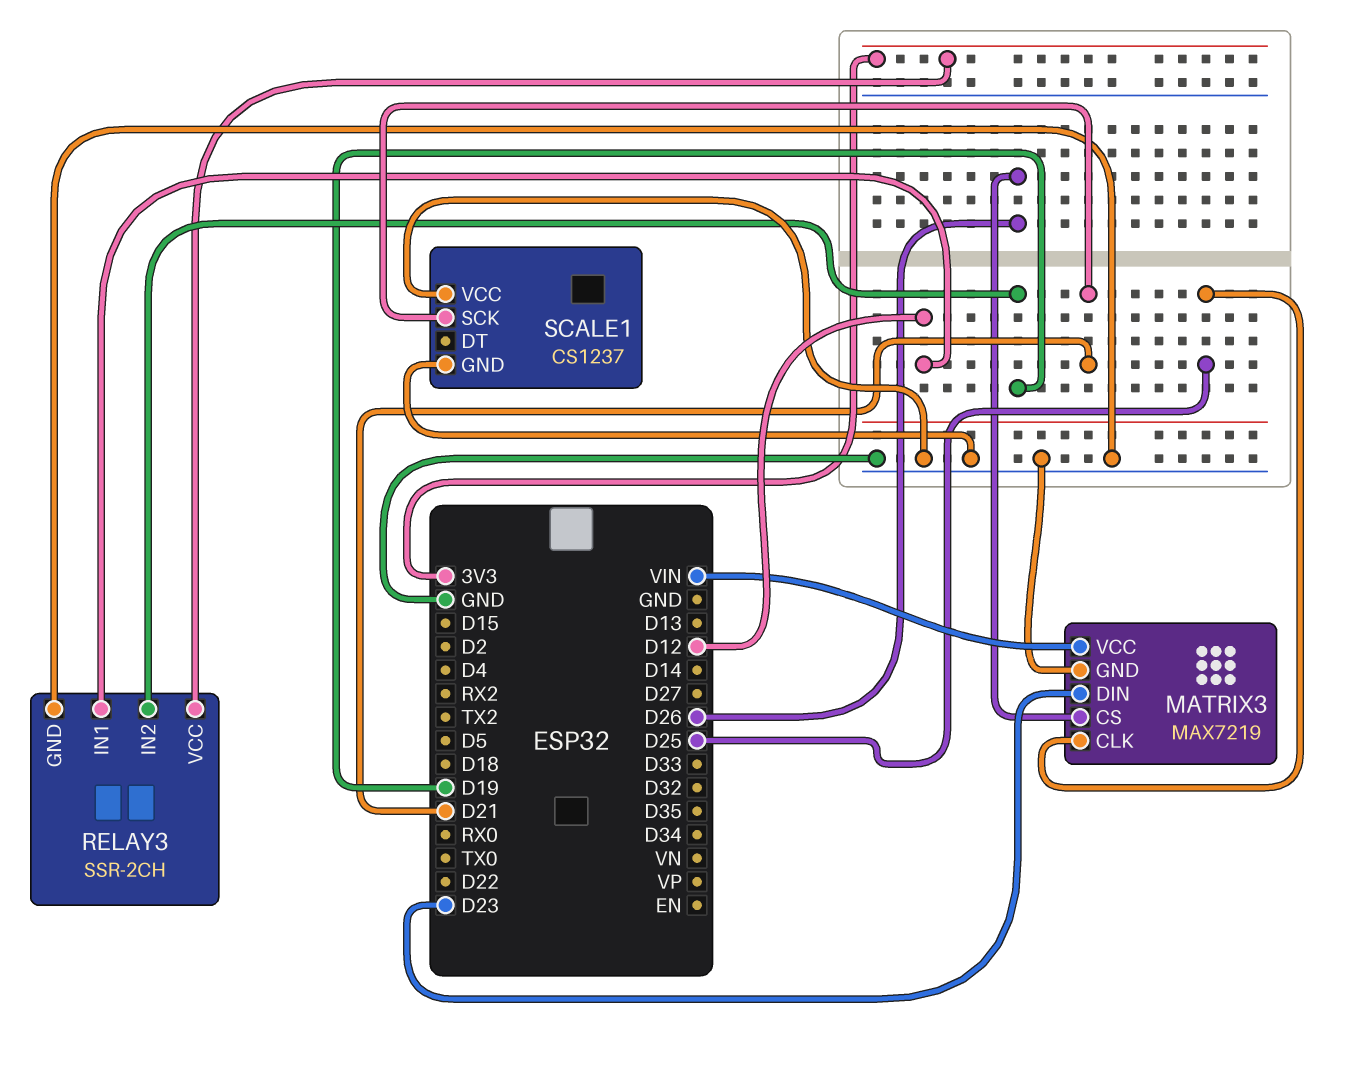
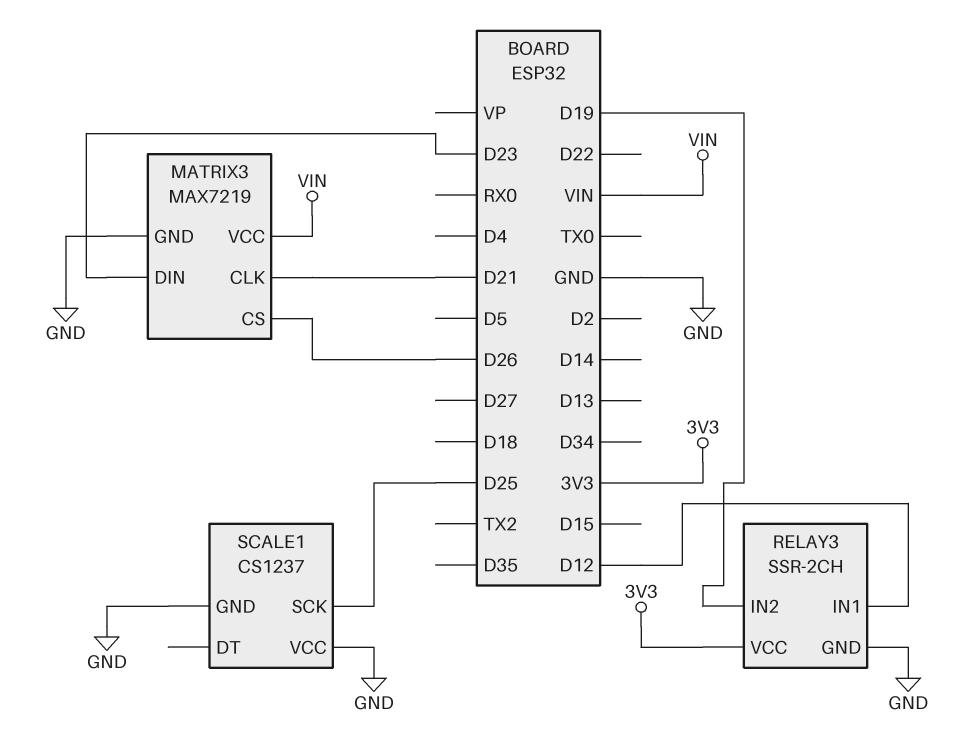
MATRIX3 pin CLK: D25 -> D21
SCALE1 pin SCK: D21 -> D25

